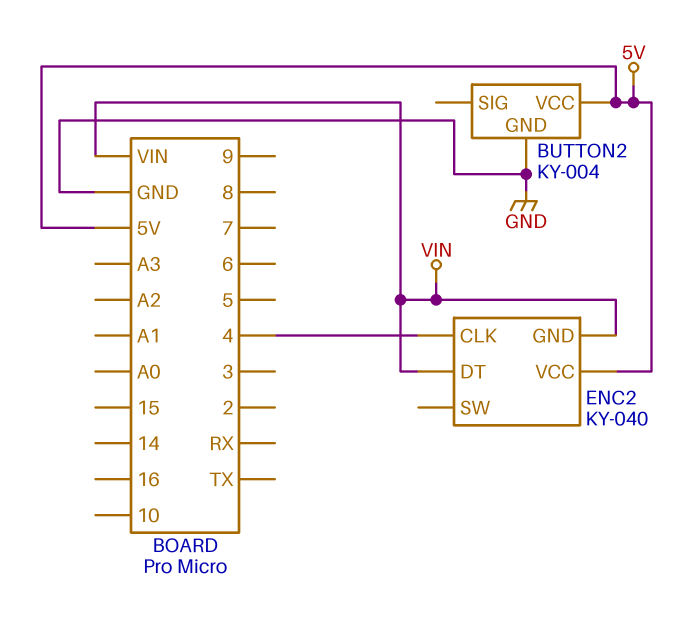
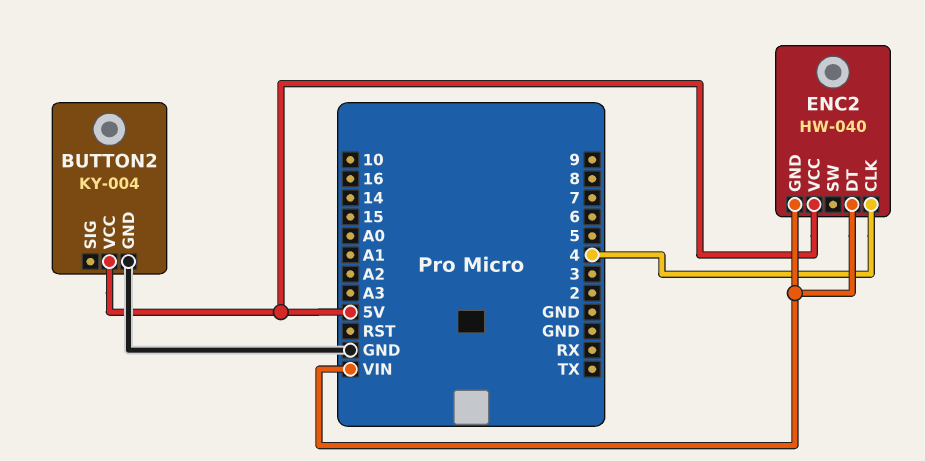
ENC2: KY-040 -> HW-040

